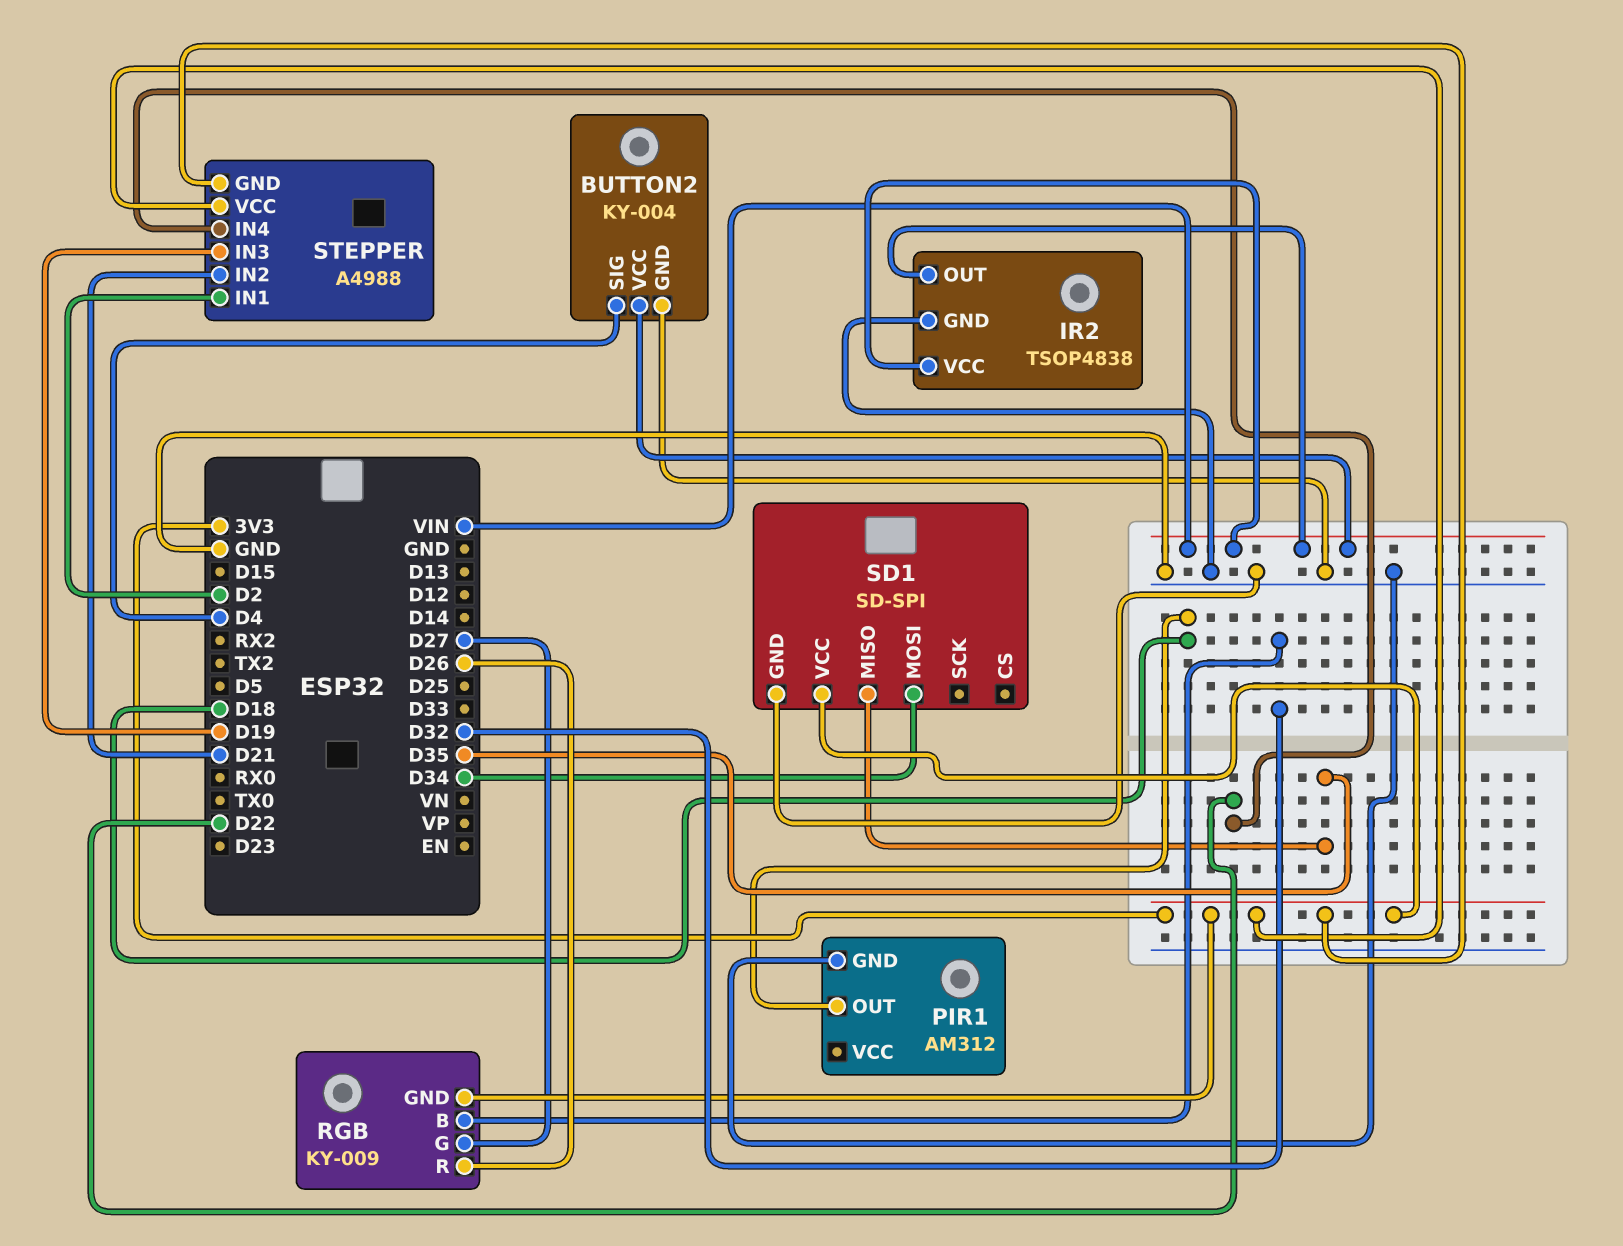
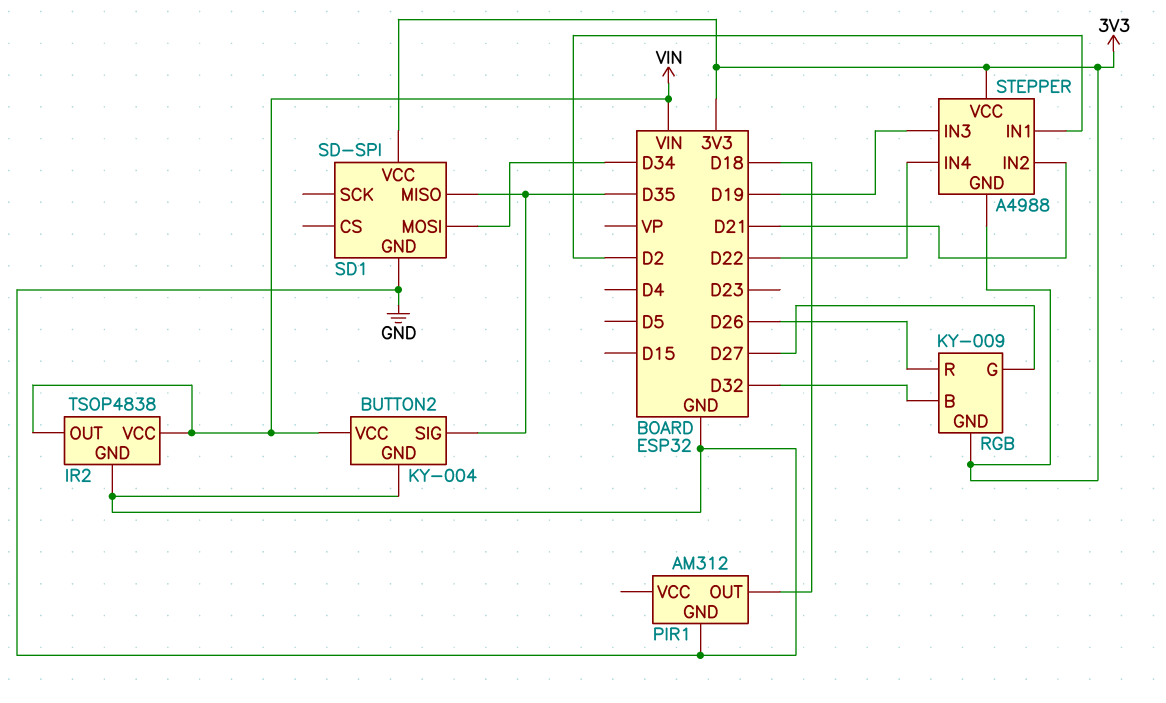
BUTTON2 pin SIG: D4 -> D35

